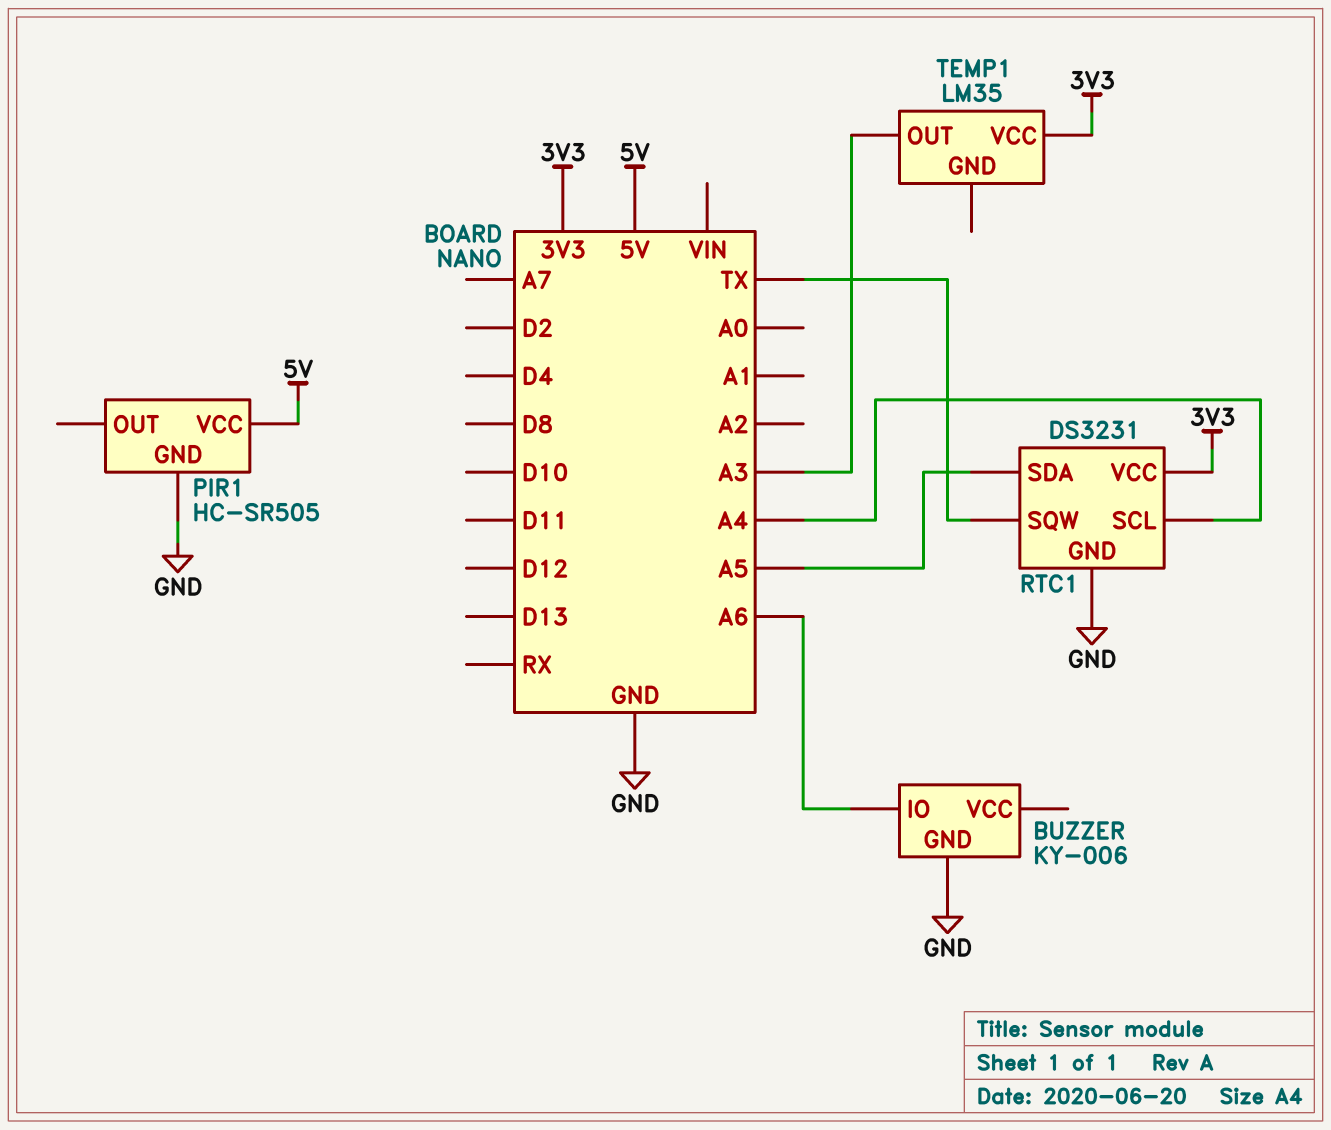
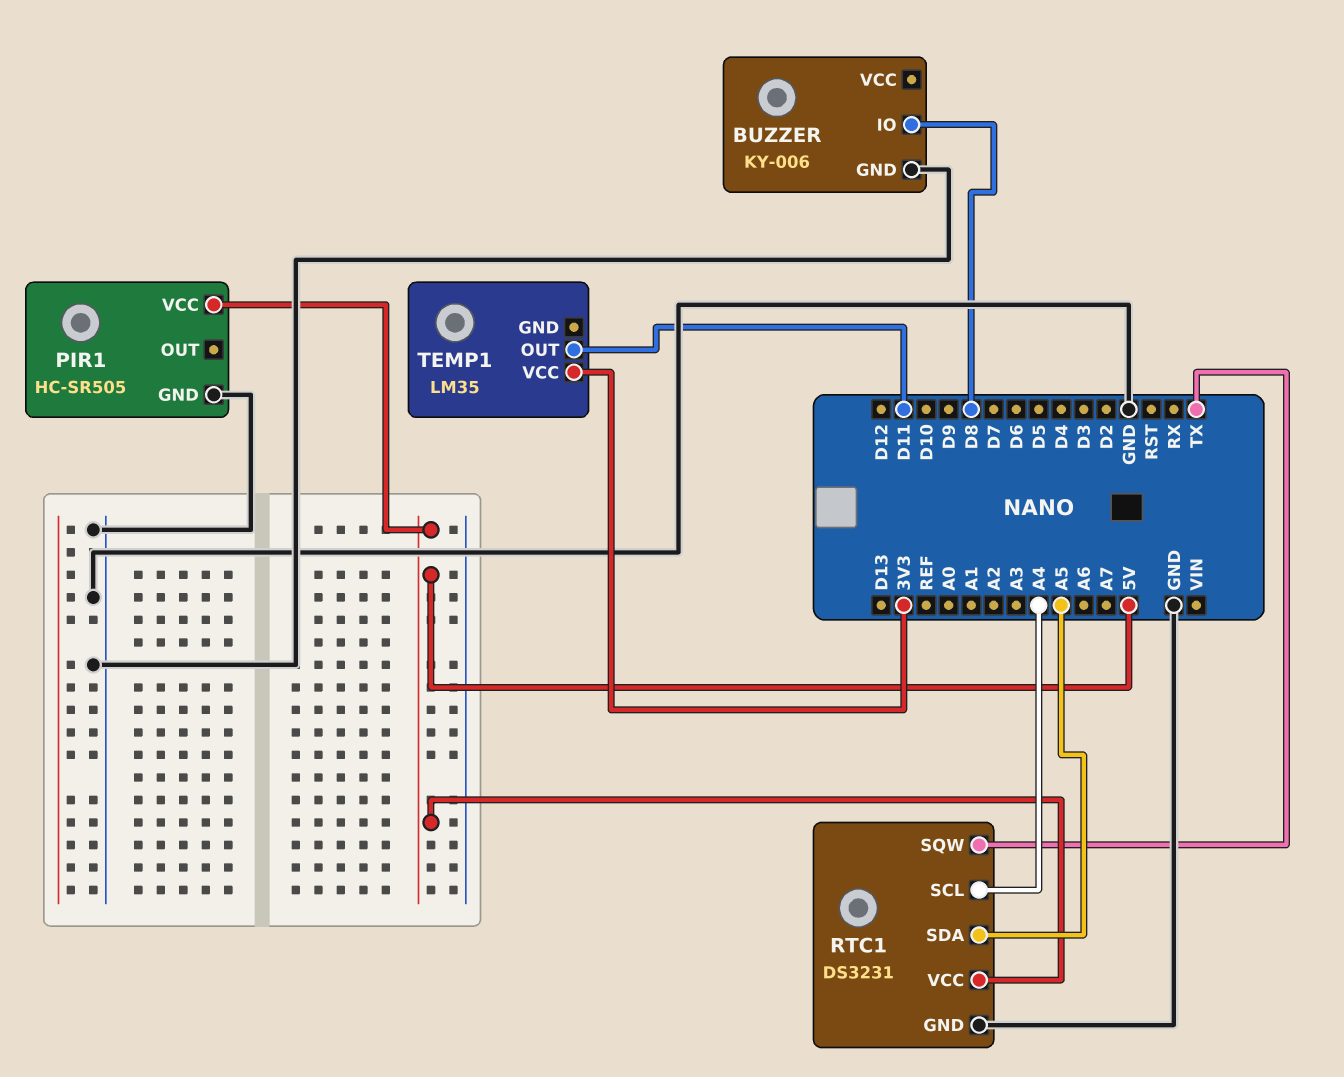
BUZZER pin IO: A6 -> D8
RTC1 pin VCC: 3V3 -> 5V
TEMP1 pin OUT: A3 -> D11

